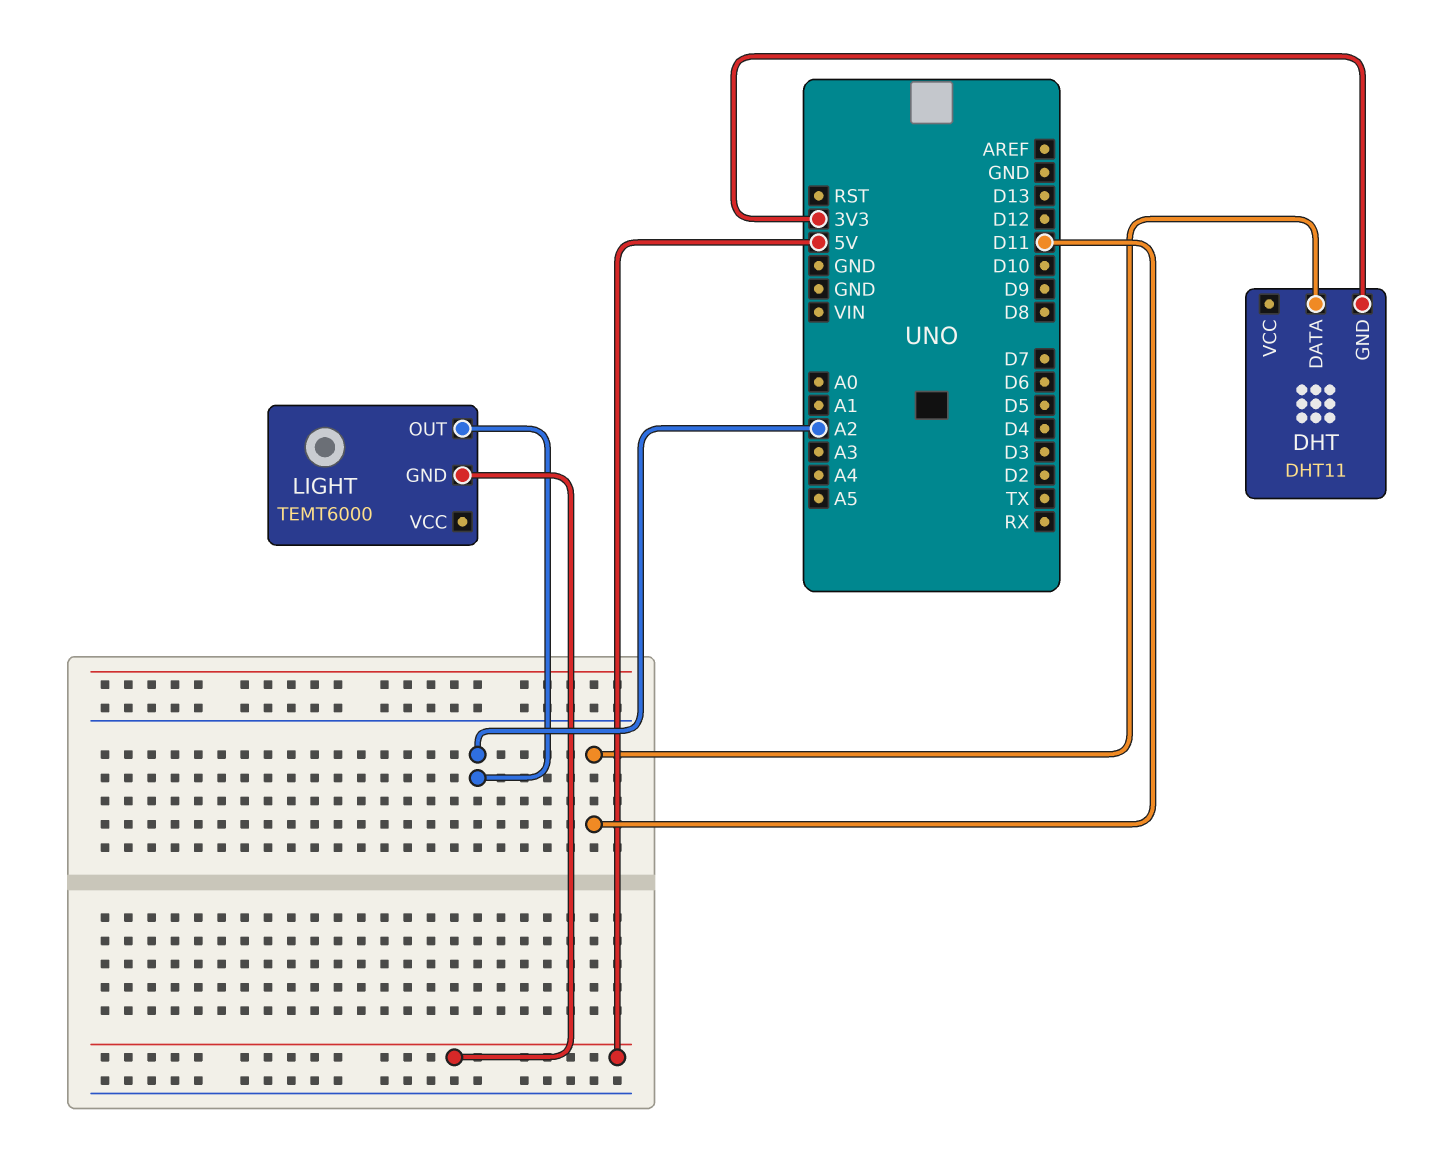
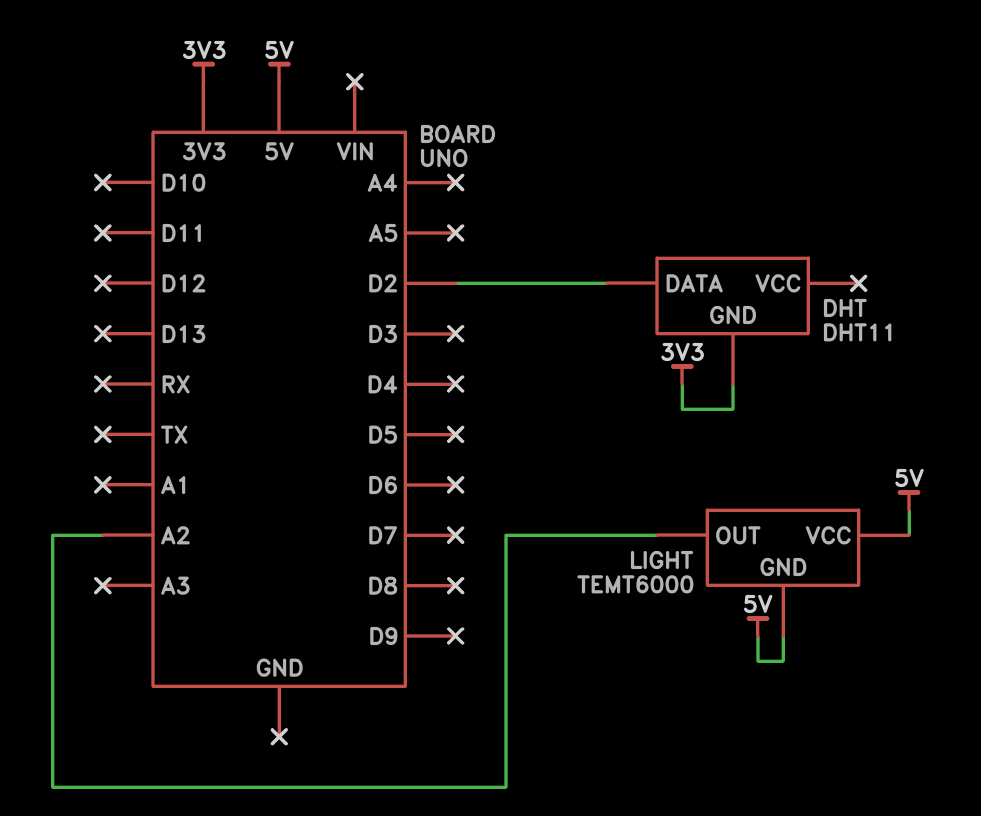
DHT pin DATA: D11 -> D2
LIGHT pin VCC: none -> 5V

